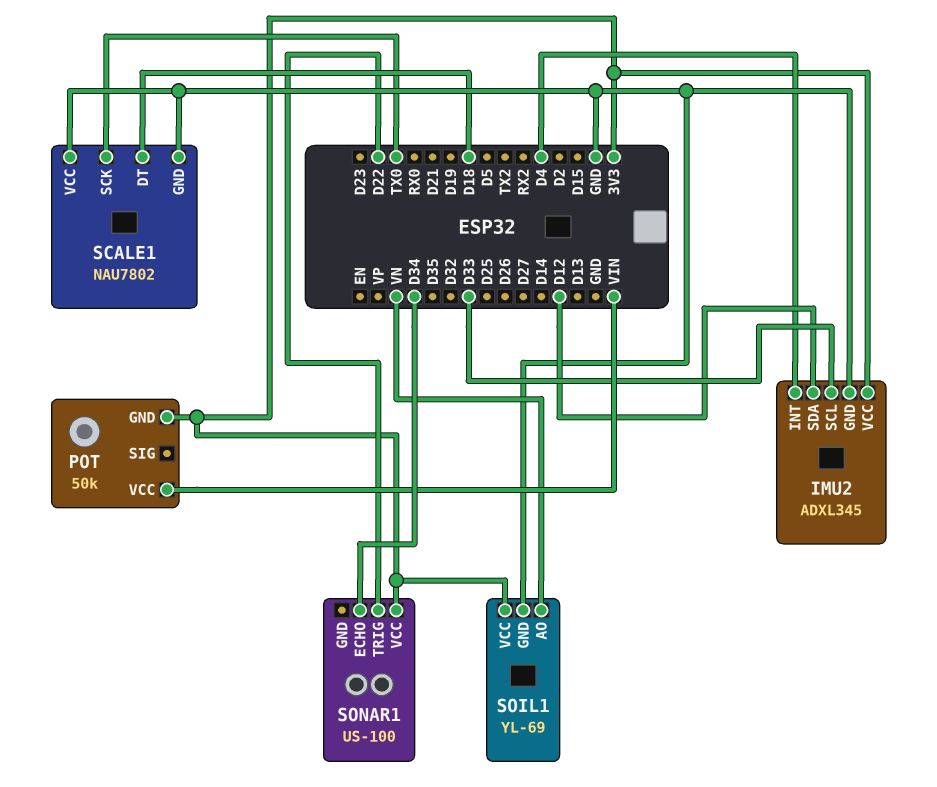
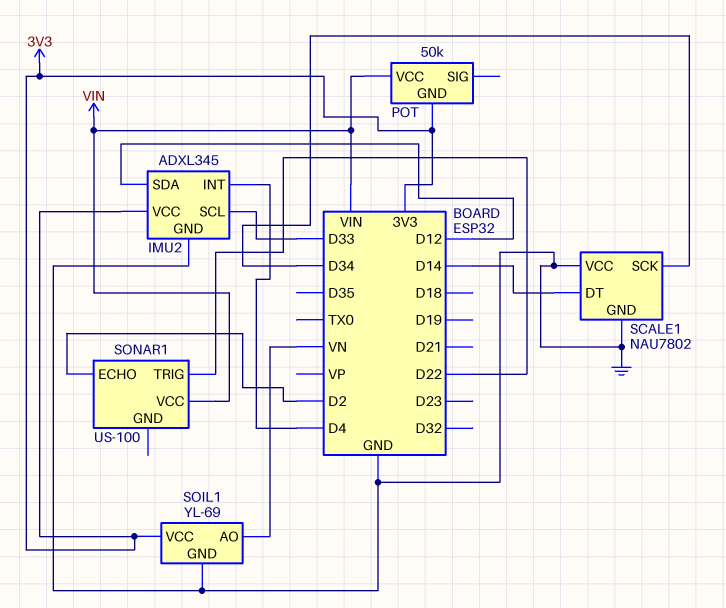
SCALE1 pin DT: D18 -> D14
SCALE1 pin SCK: TX0 -> D34
SONAR1 pin ECHO: D34 -> D2
SONAR1 pin VCC: 3V3 -> VIN

